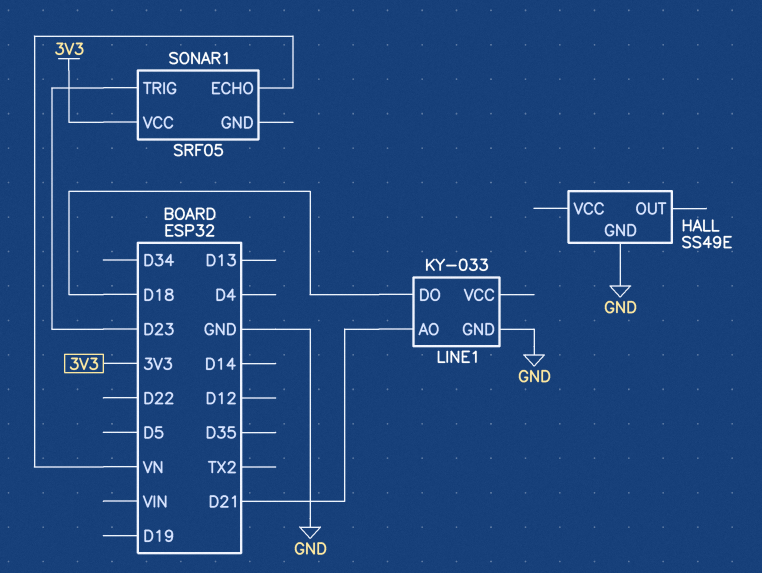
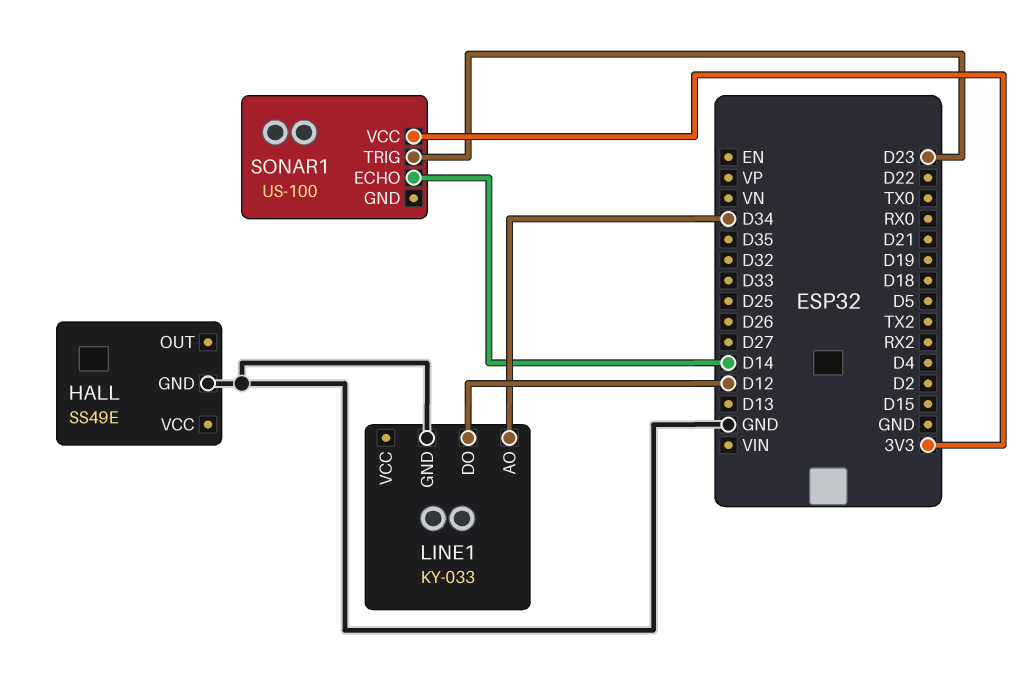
LINE1 pin AO: D21 -> D34
LINE1 pin DO: D18 -> D12
SONAR1: SRF05 -> US-100
SONAR1 pin ECHO: VN -> D14

